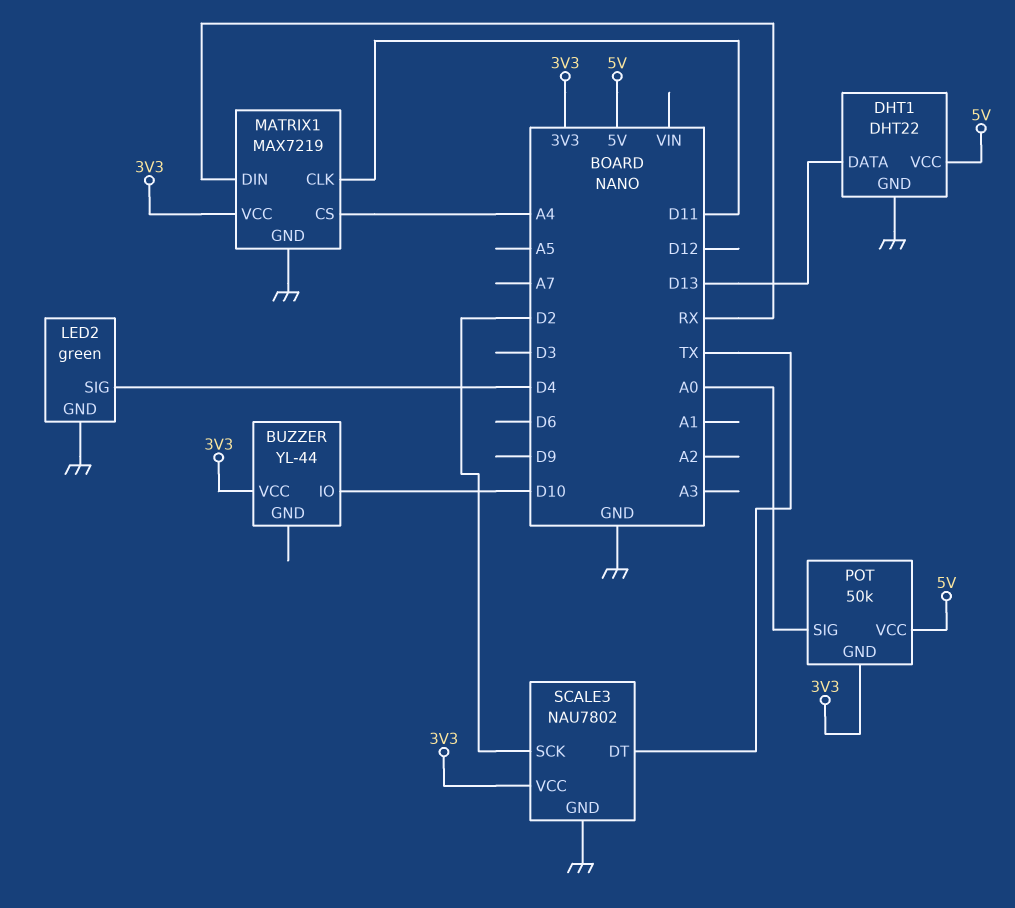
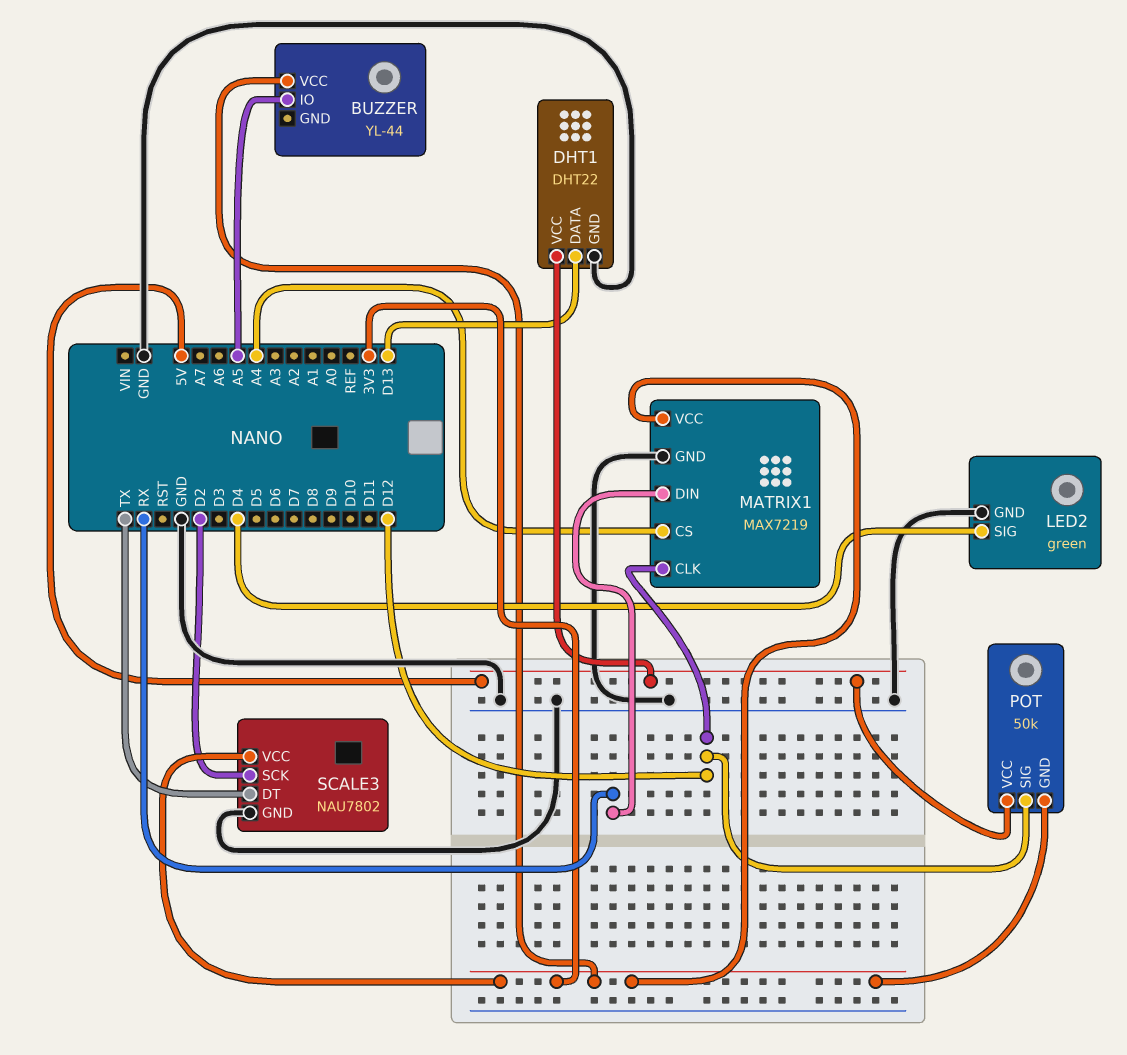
BUZZER pin IO: D10 -> A5
MATRIX1 pin CLK: D11 -> D12
POT pin SIG: A0 -> D12

